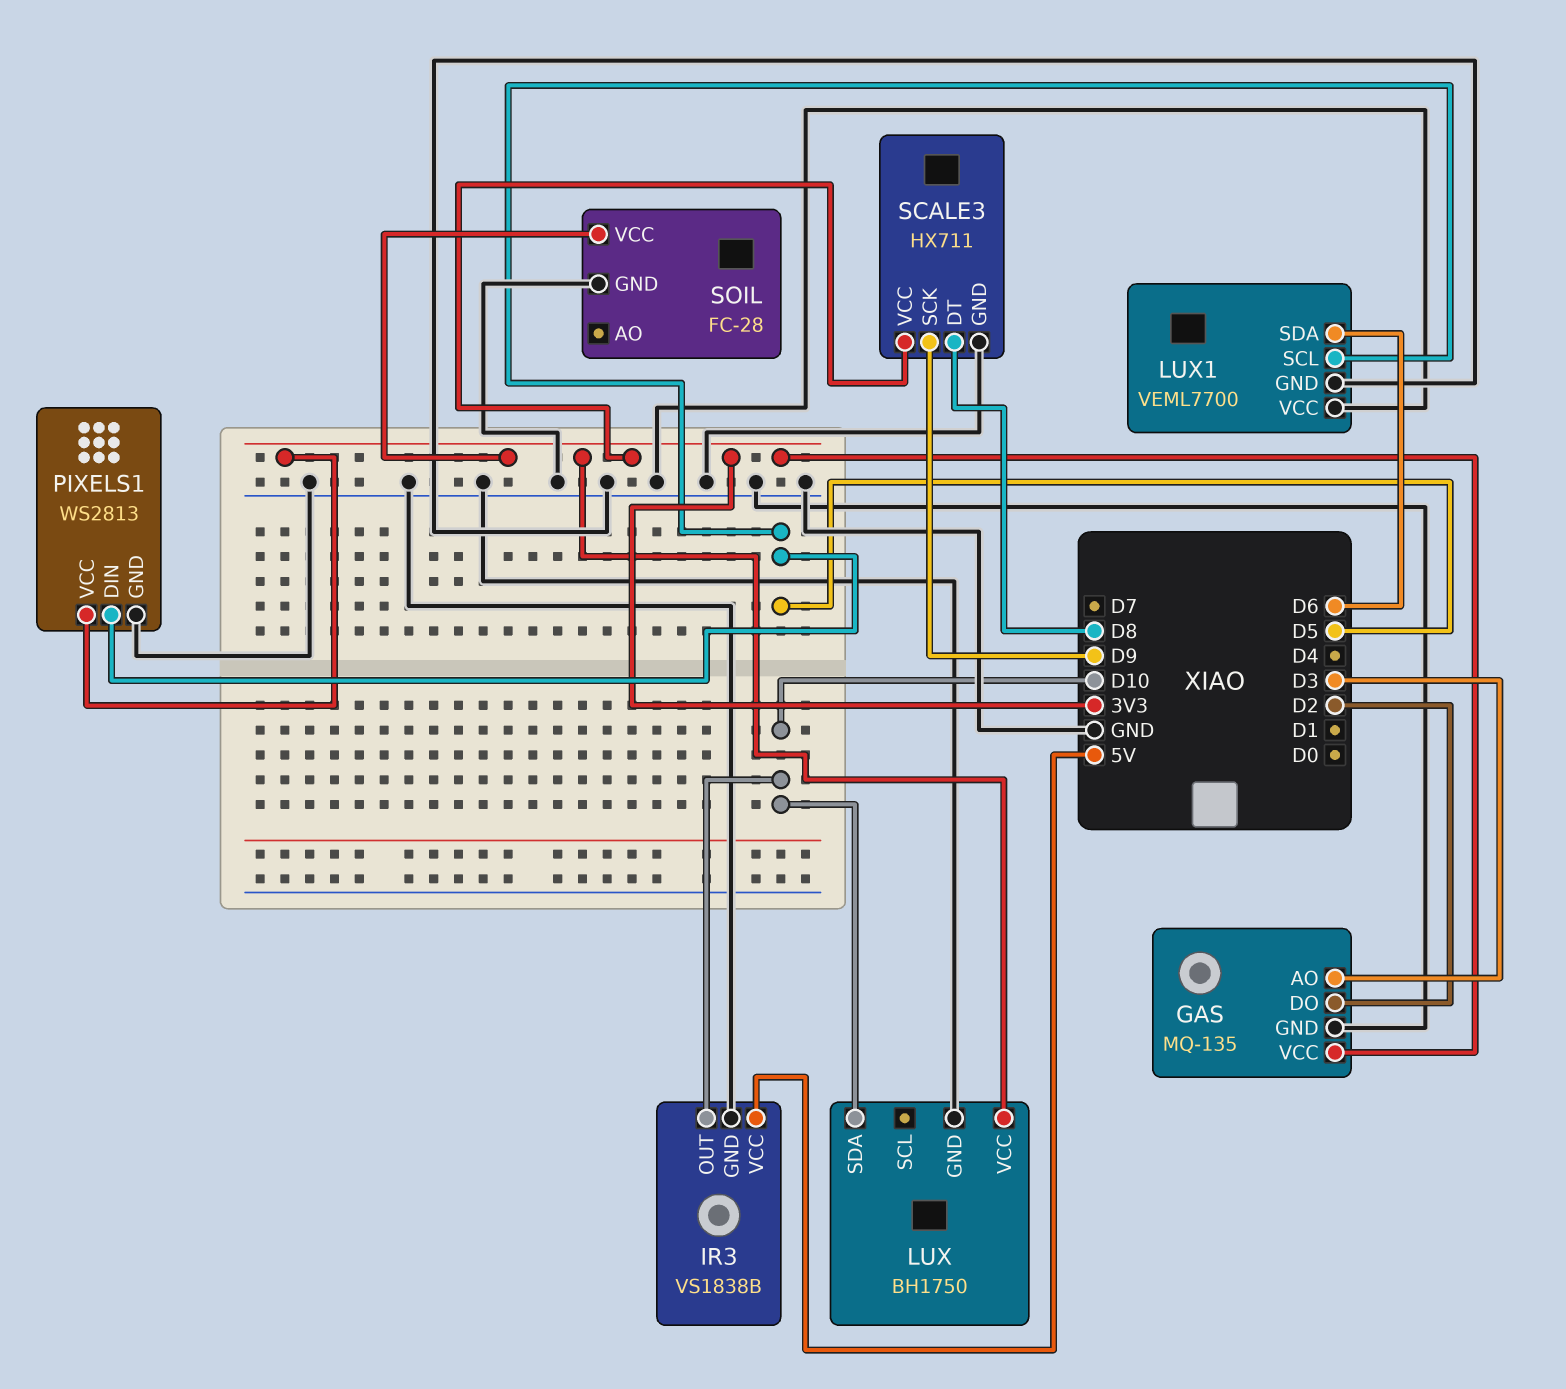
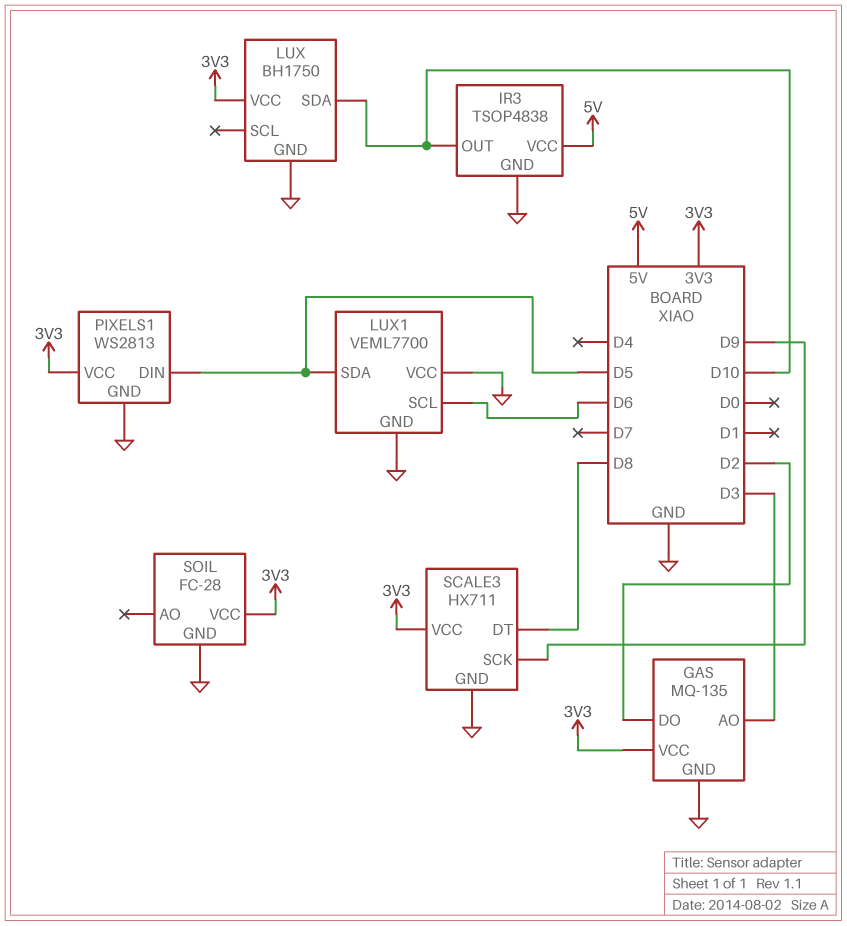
IR3: VS1838B -> TSOP4838
LUX1 pin SCL: D5 -> D6
LUX1 pin SDA: D6 -> D5

